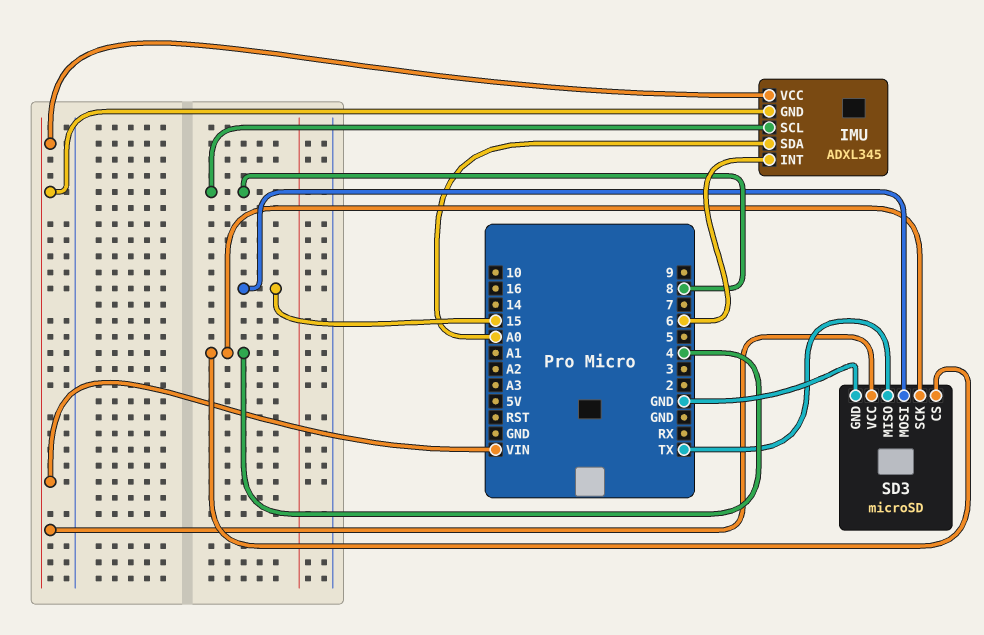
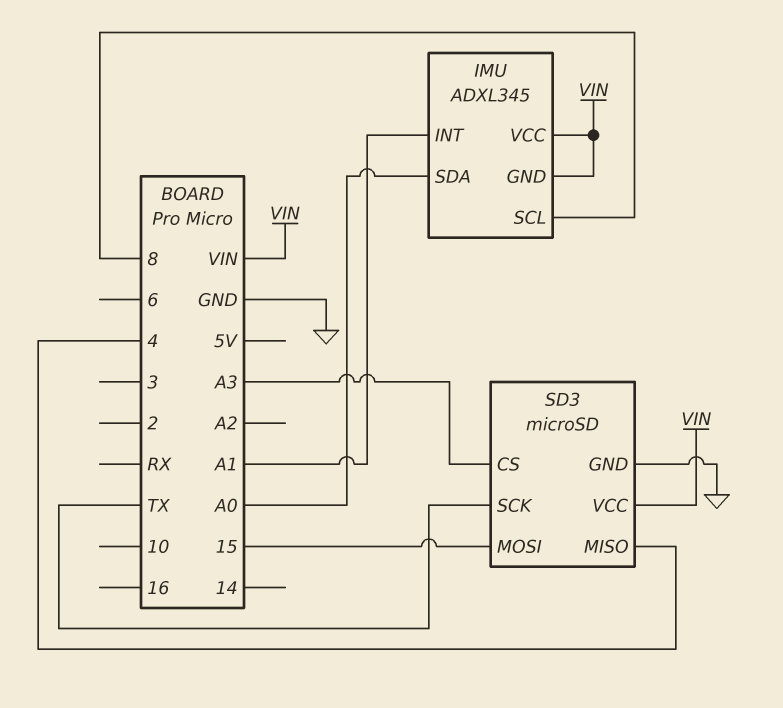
IMU pin INT: 6 -> A1
SD3 pin CS: 4 -> A3
SD3 pin MISO: TX -> 4
SD3 pin SCK: 4 -> TX

